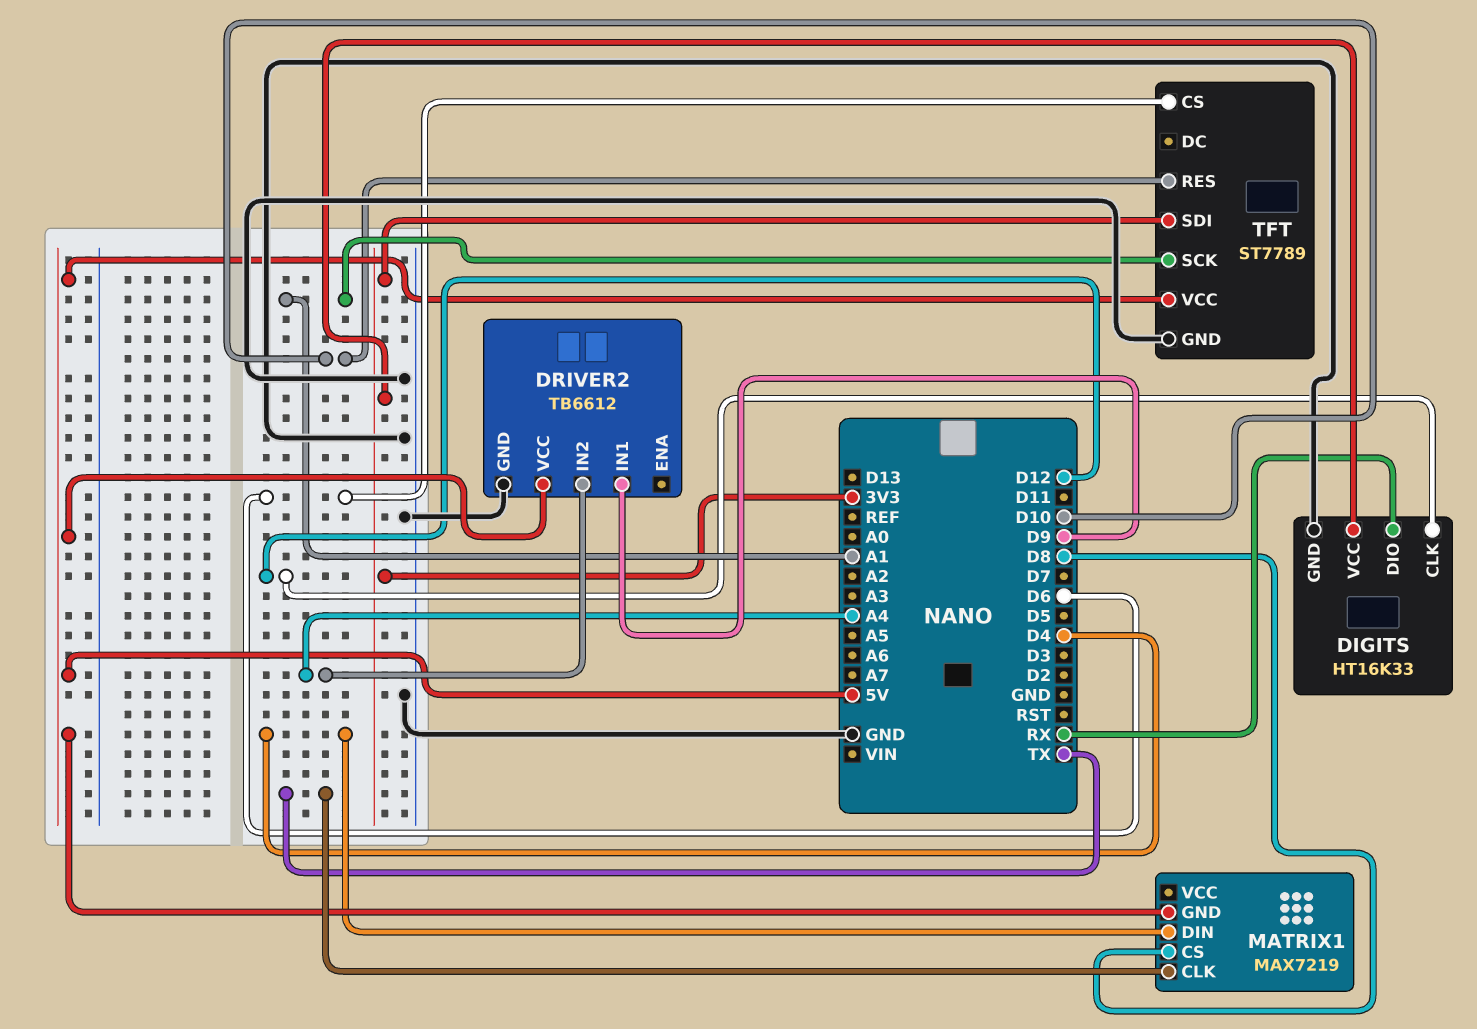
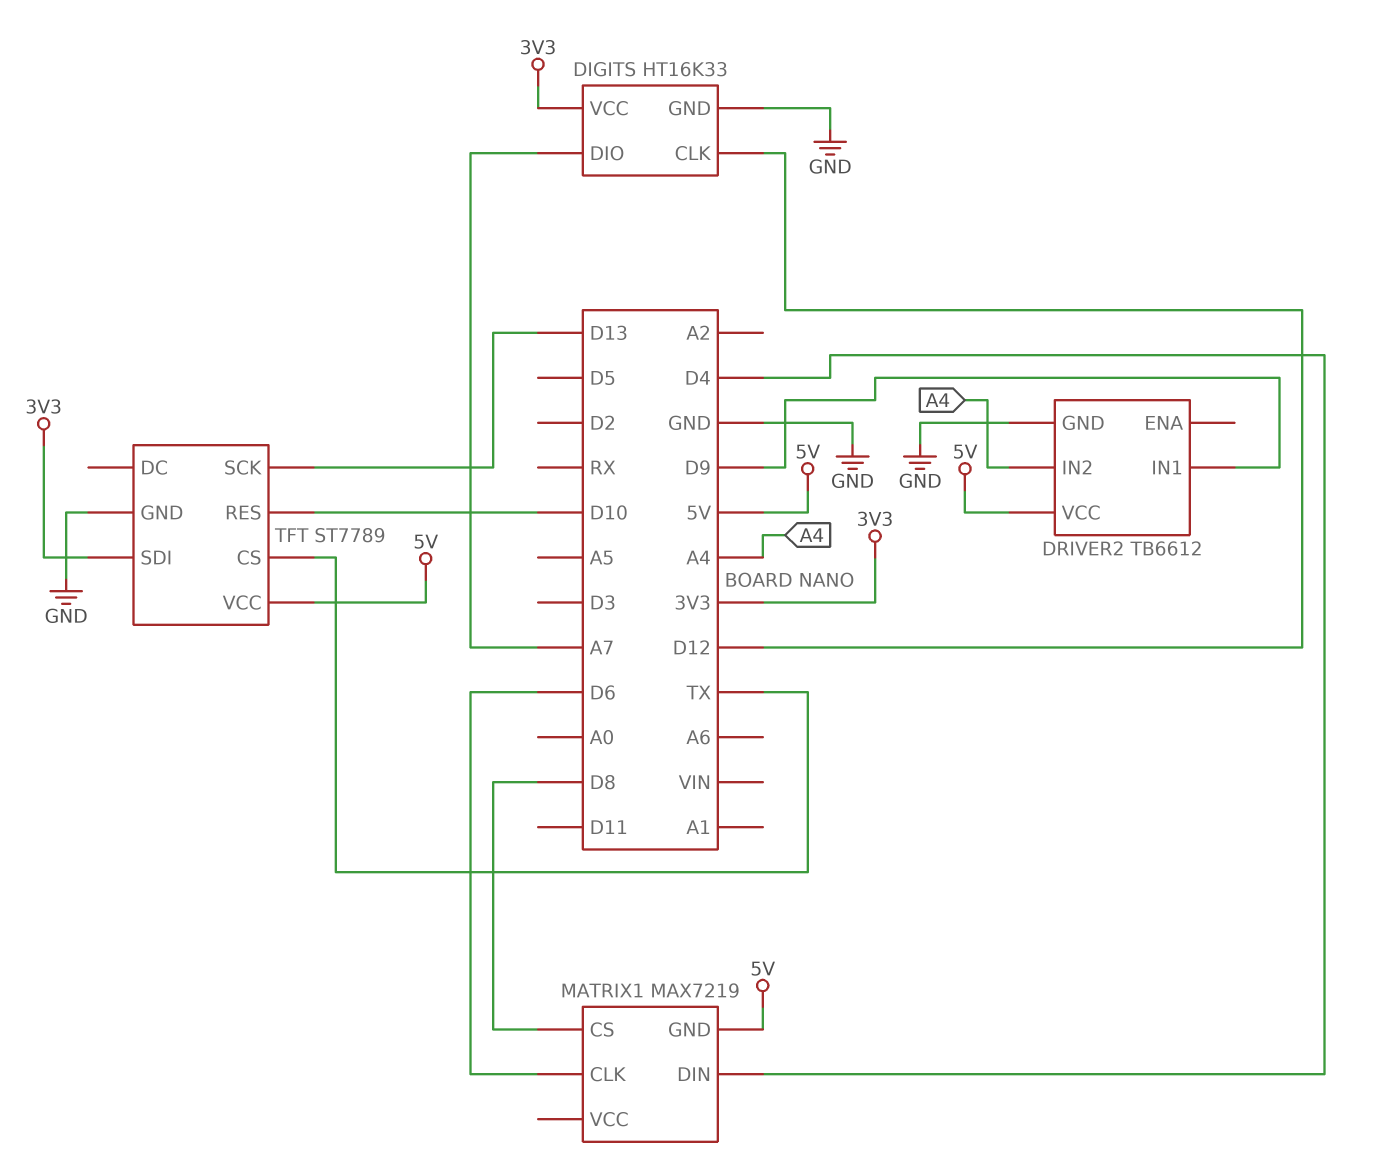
DIGITS pin DIO: RX -> A7
MATRIX1 pin CLK: TX -> D6
TFT pin CS: D6 -> TX
TFT pin SCK: A1 -> D13

